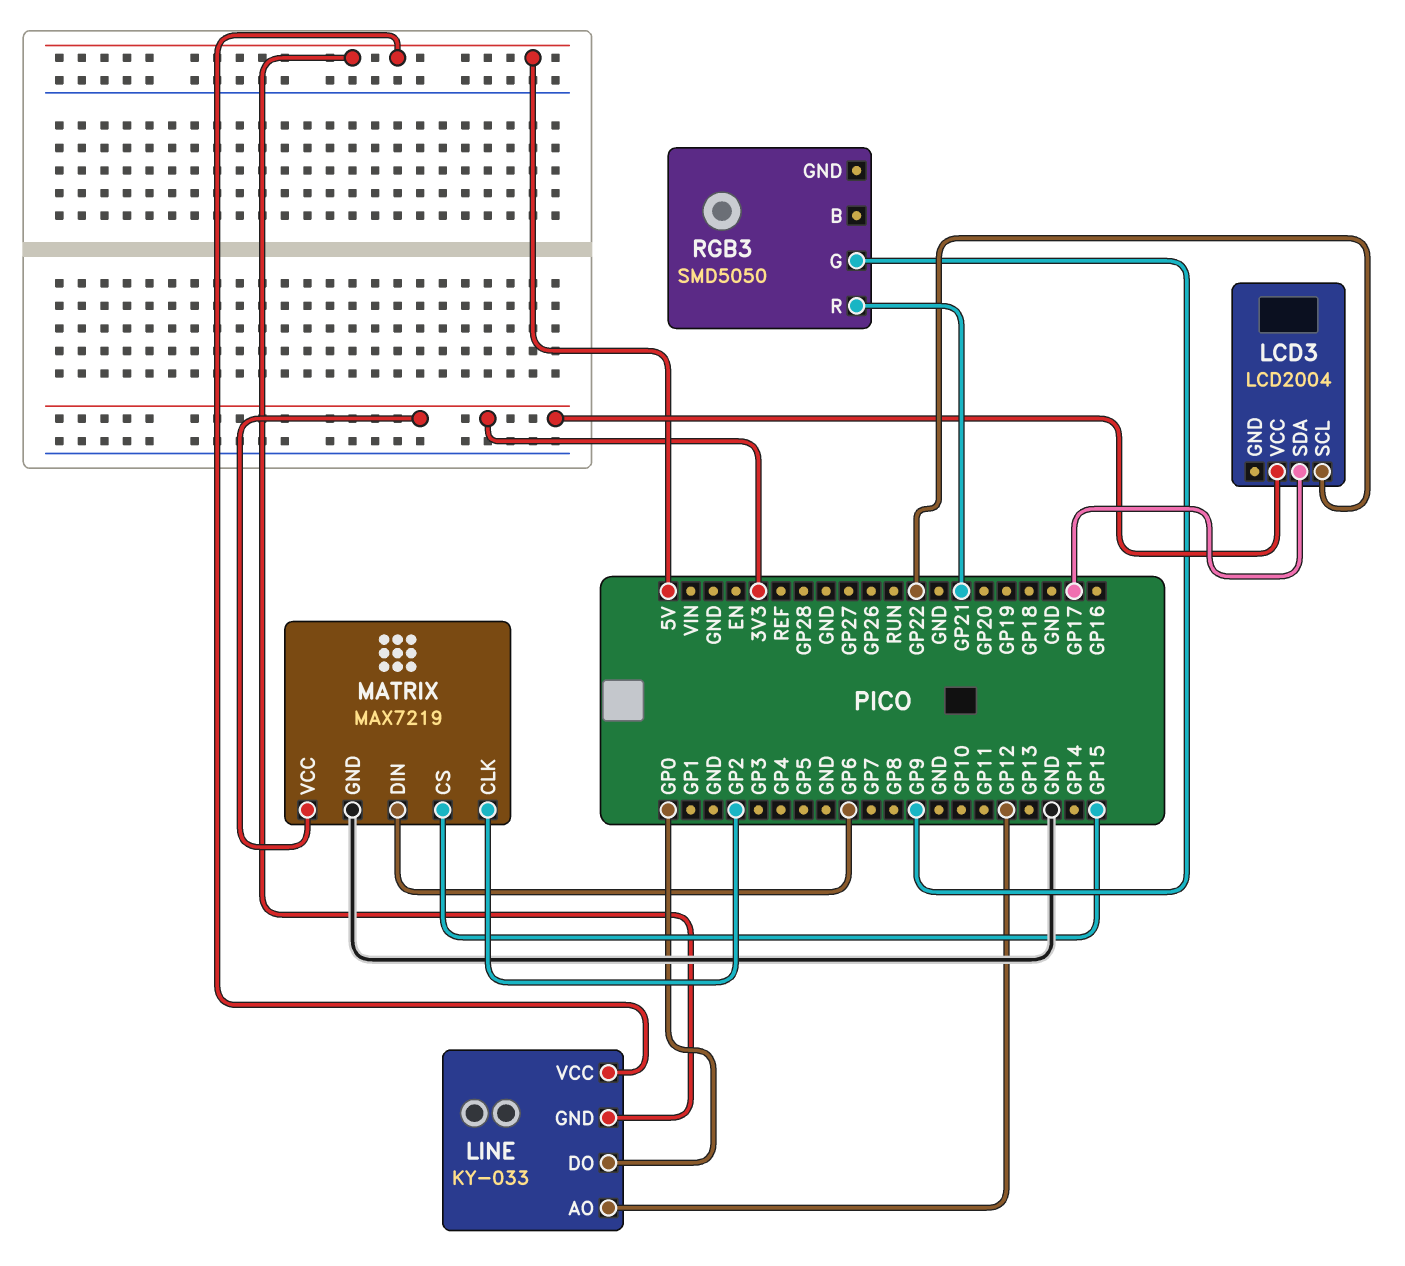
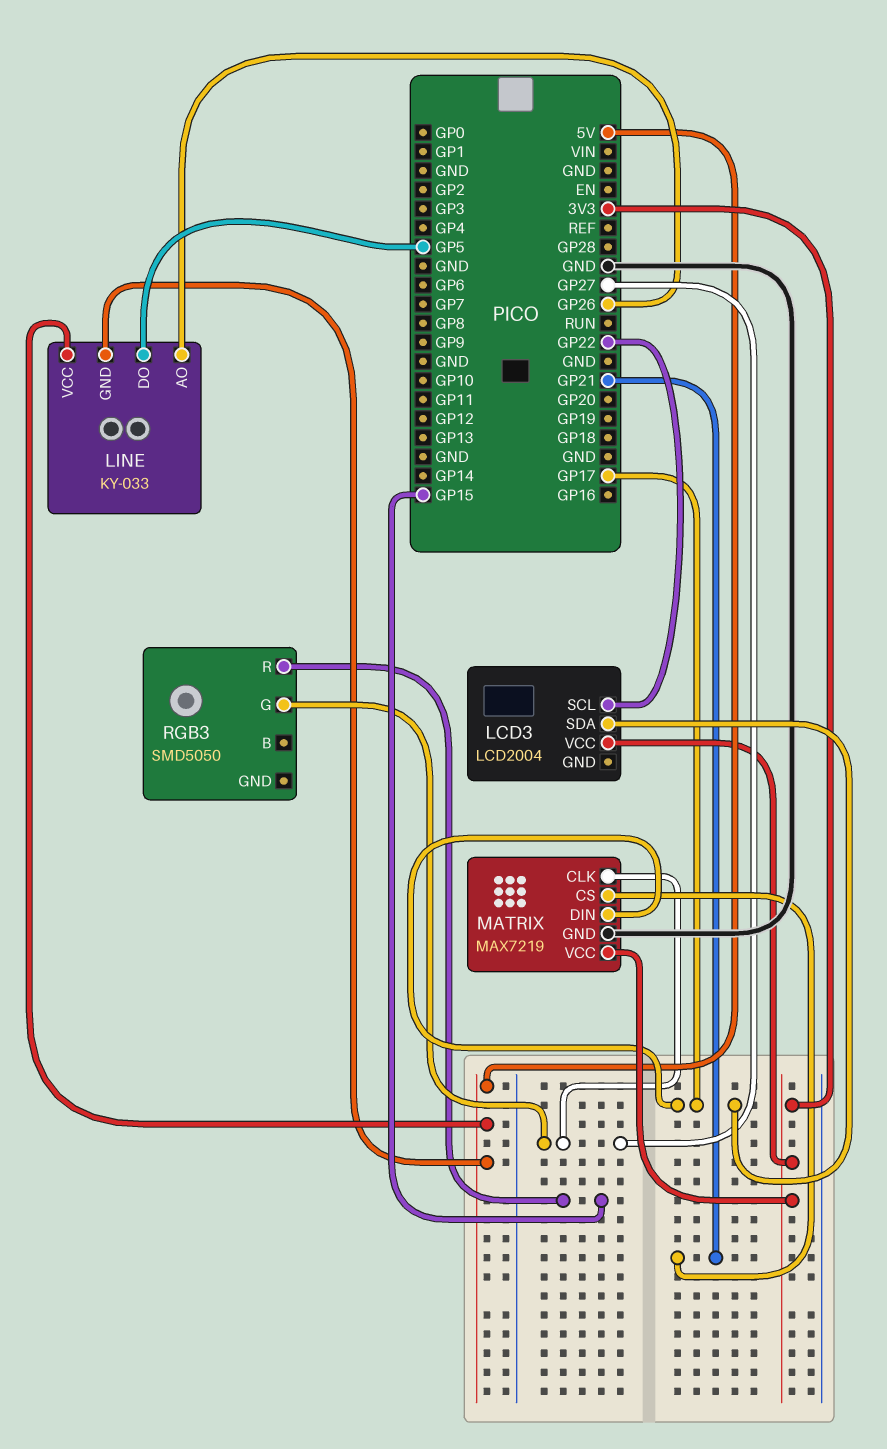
LINE pin AO: GP12 -> GP26
LINE pin DO: GP0 -> GP5
MATRIX pin CLK: GP2 -> GP27
MATRIX pin CS: GP15 -> GP21
MATRIX pin DIN: GP6 -> GP17
RGB3 pin G: GP9 -> GP27
RGB3 pin R: GP21 -> GP15

